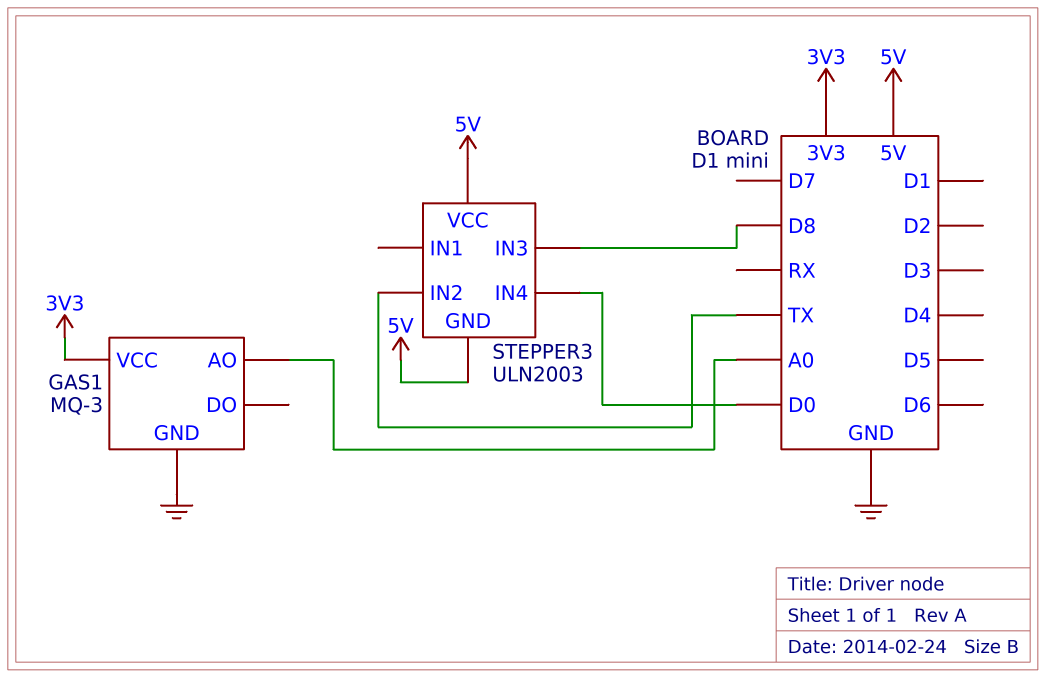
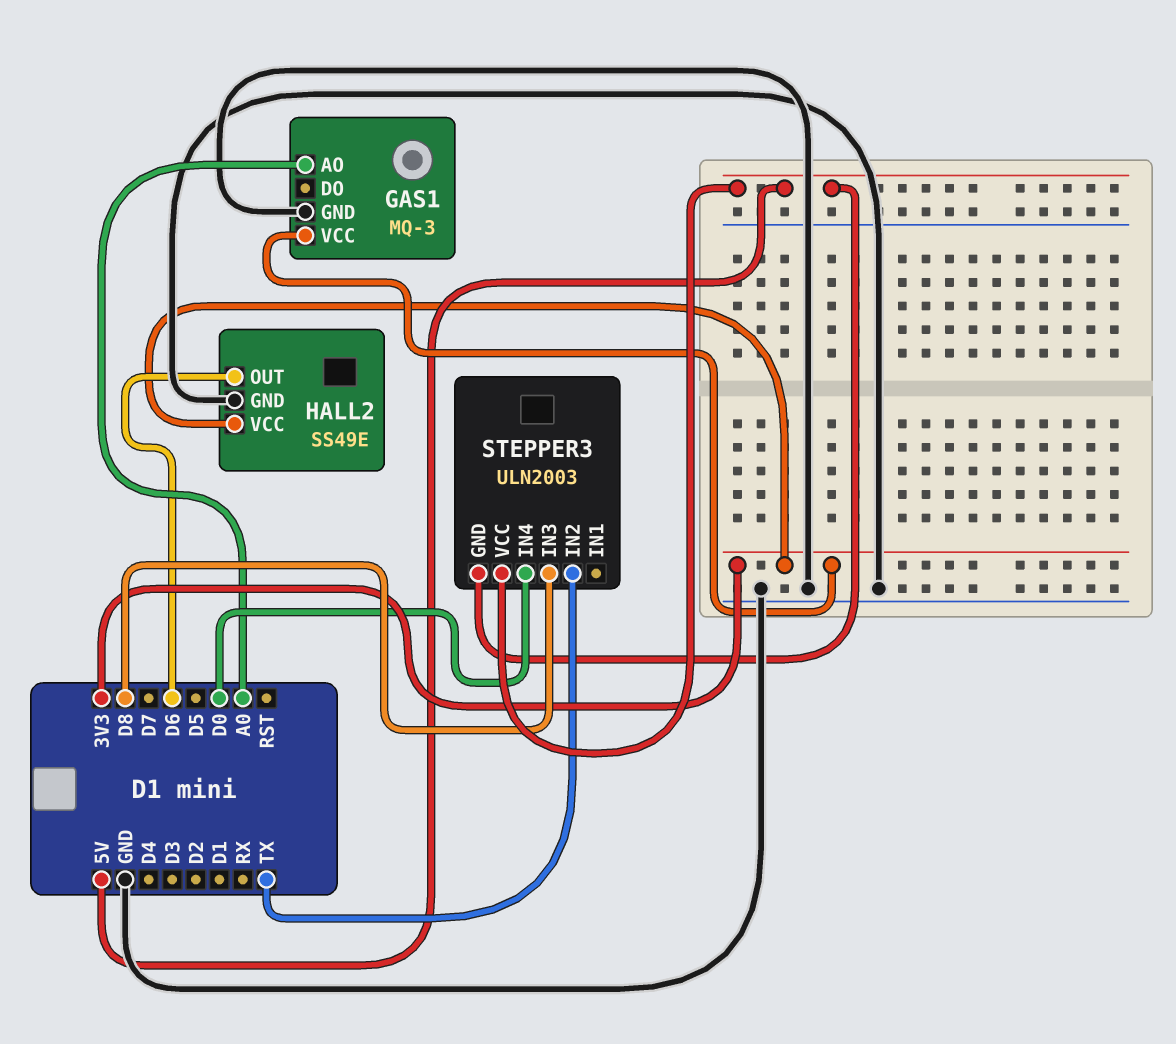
HALL2: none -> SS49E
HALL2 pin GND: none -> GND
HALL2 pin OUT: none -> D6
HALL2 pin VCC: none -> 3V3

